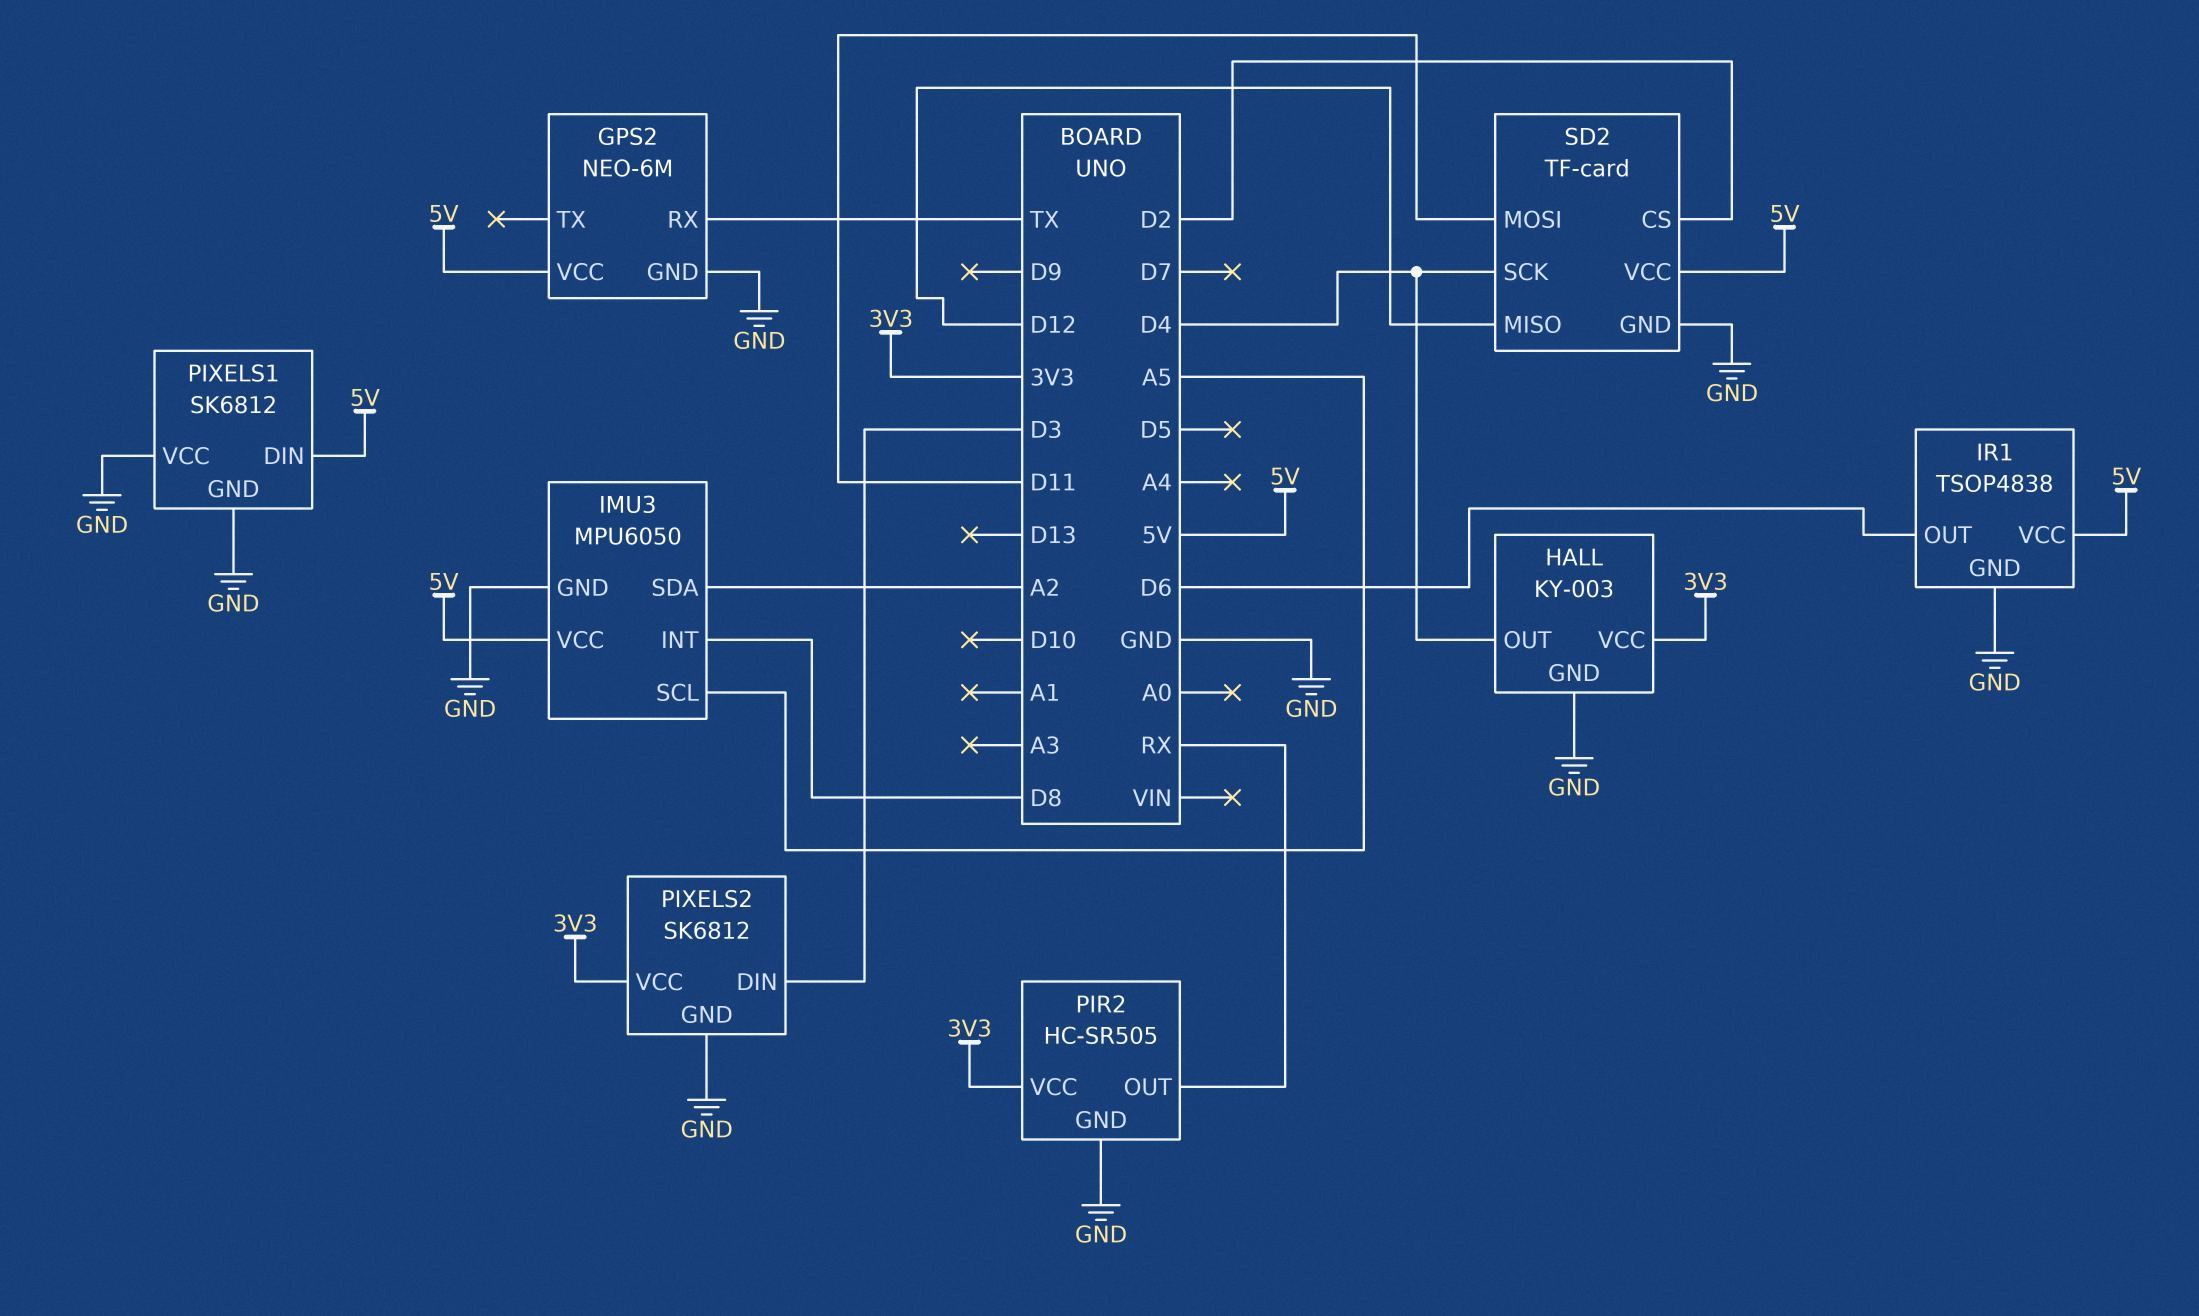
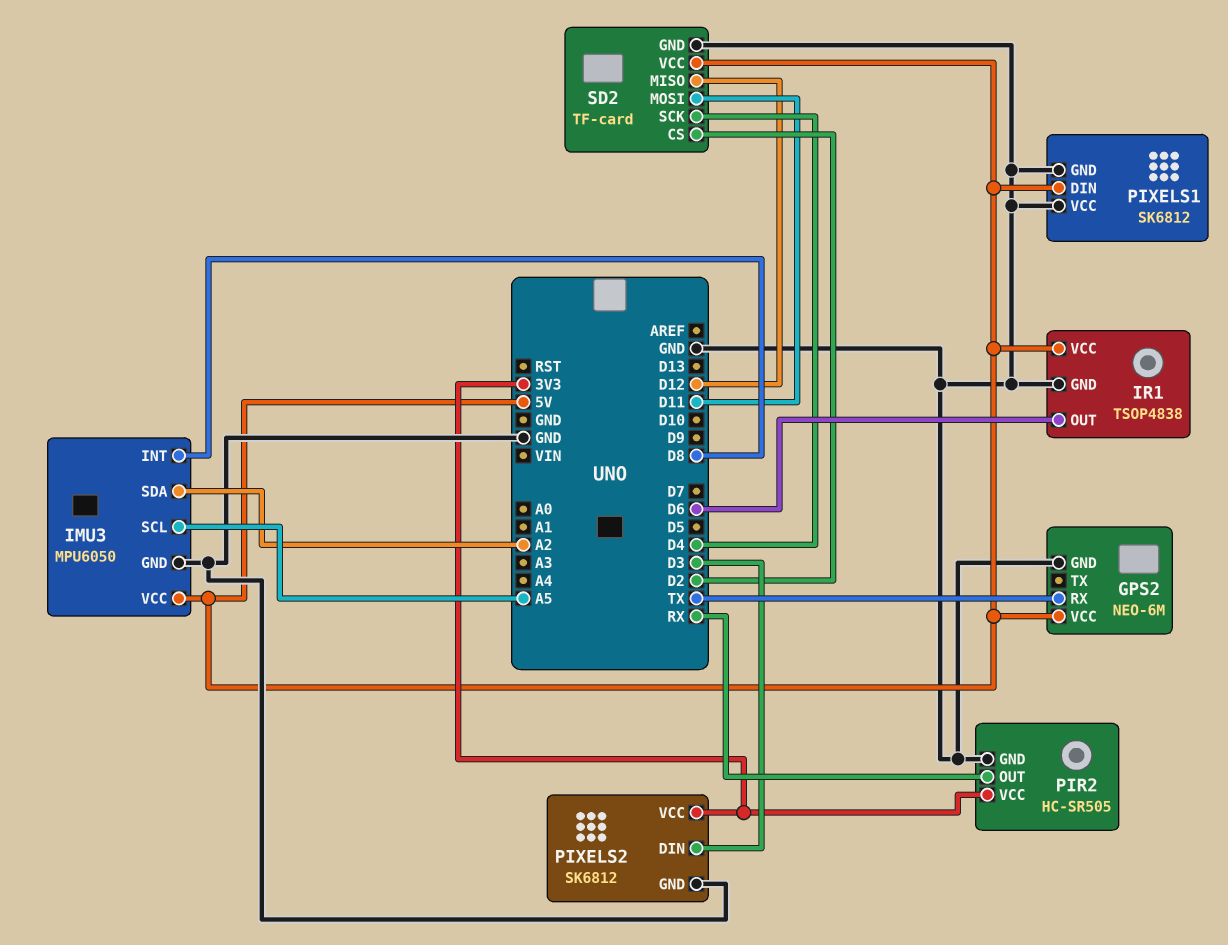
HALL: KY-003 -> none
HALL pin GND: GND -> none
HALL pin OUT: D4 -> none
HALL pin VCC: 3V3 -> none

